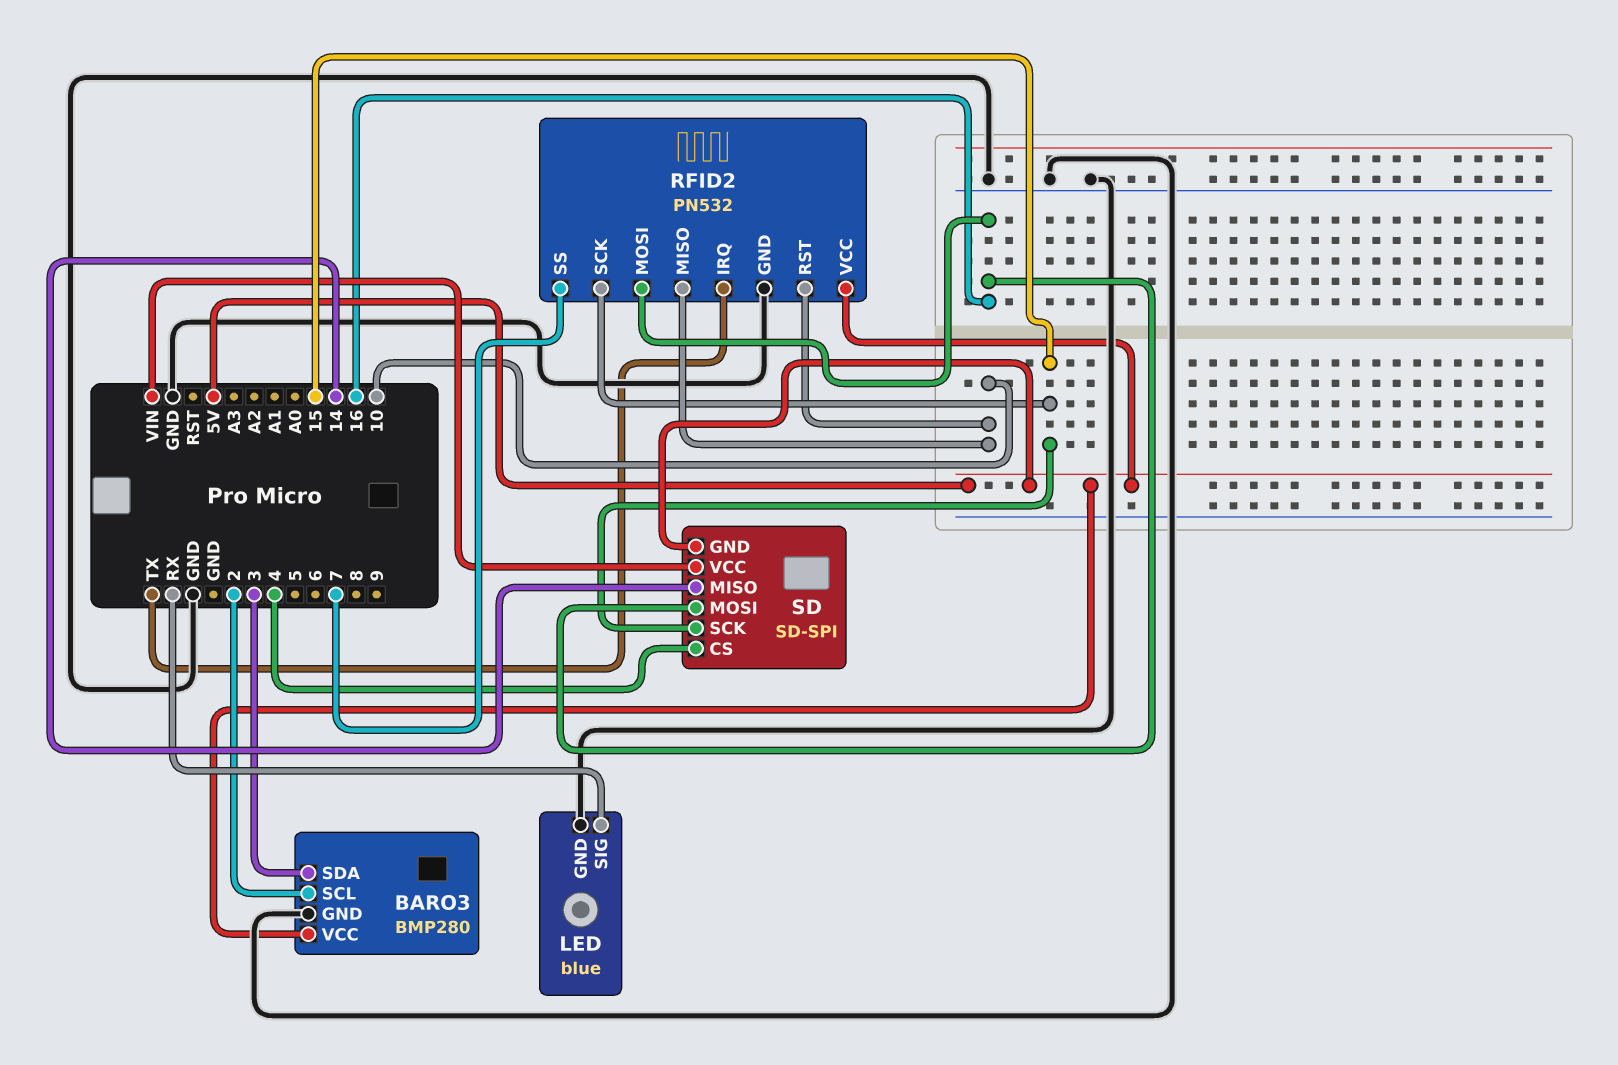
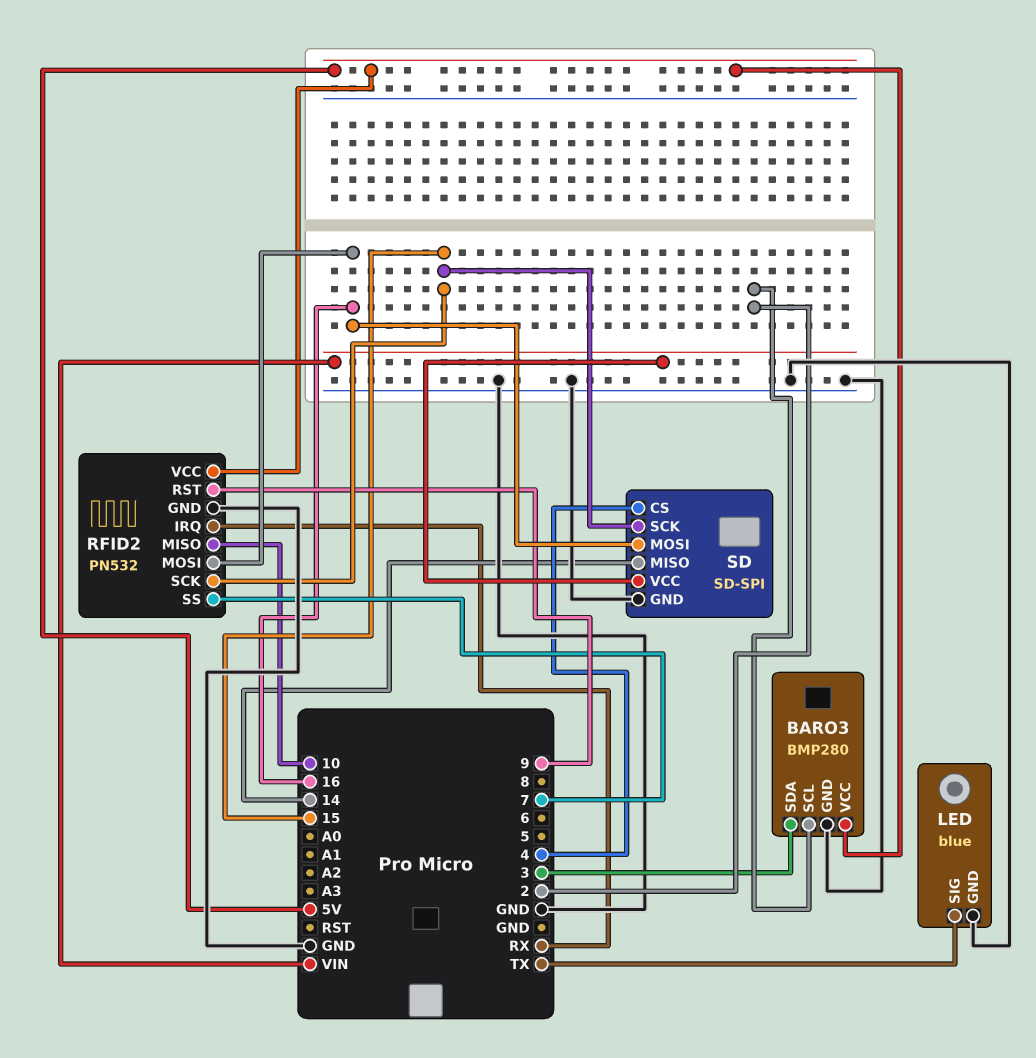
LED pin SIG: RX -> TX
RFID2 pin IRQ: TX -> RX
RFID2 pin RST: 10 -> 9
SD pin GND: 5V -> GND

